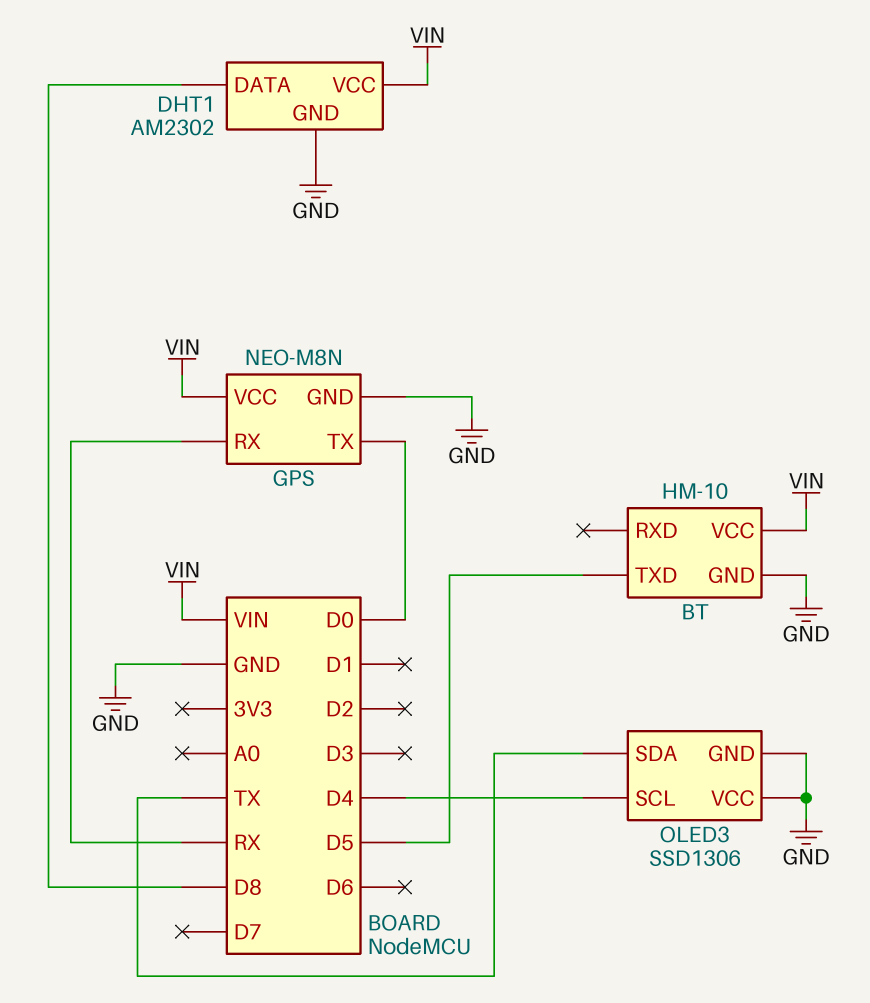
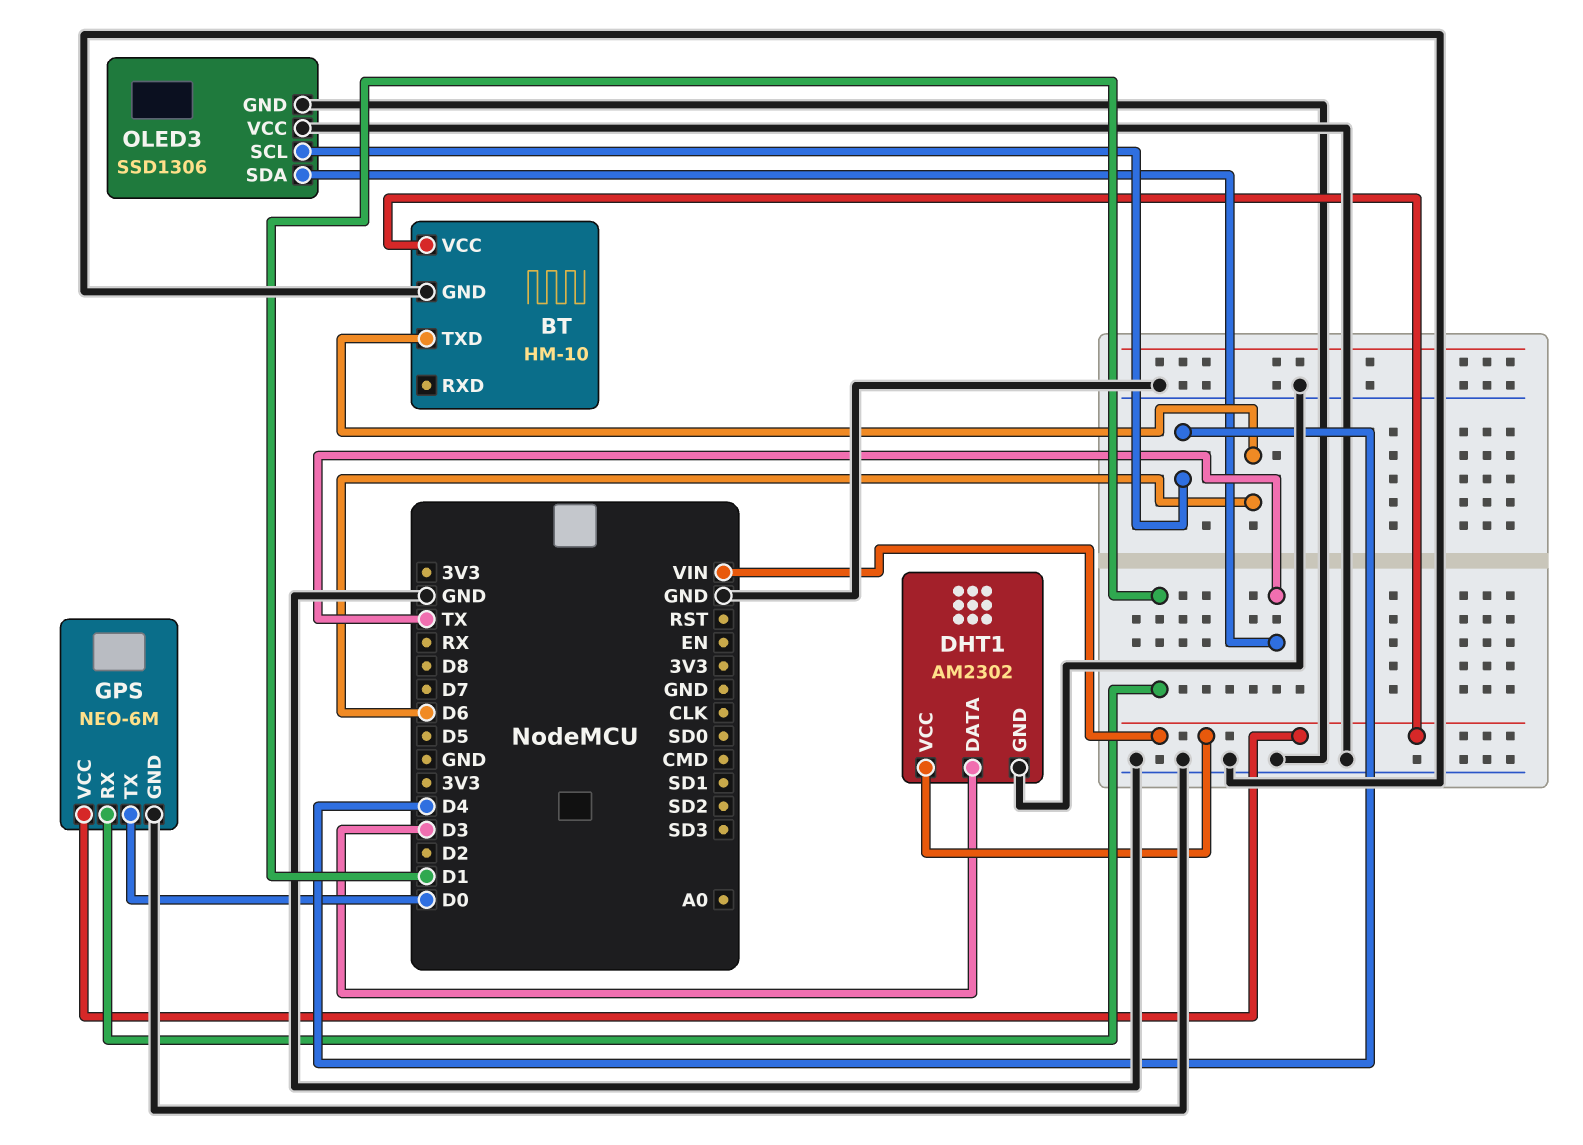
BT pin TXD: D5 -> D6
DHT1 pin DATA: D8 -> D3
GPS: NEO-M8N -> NEO-6M
GPS pin RX: RX -> D1

